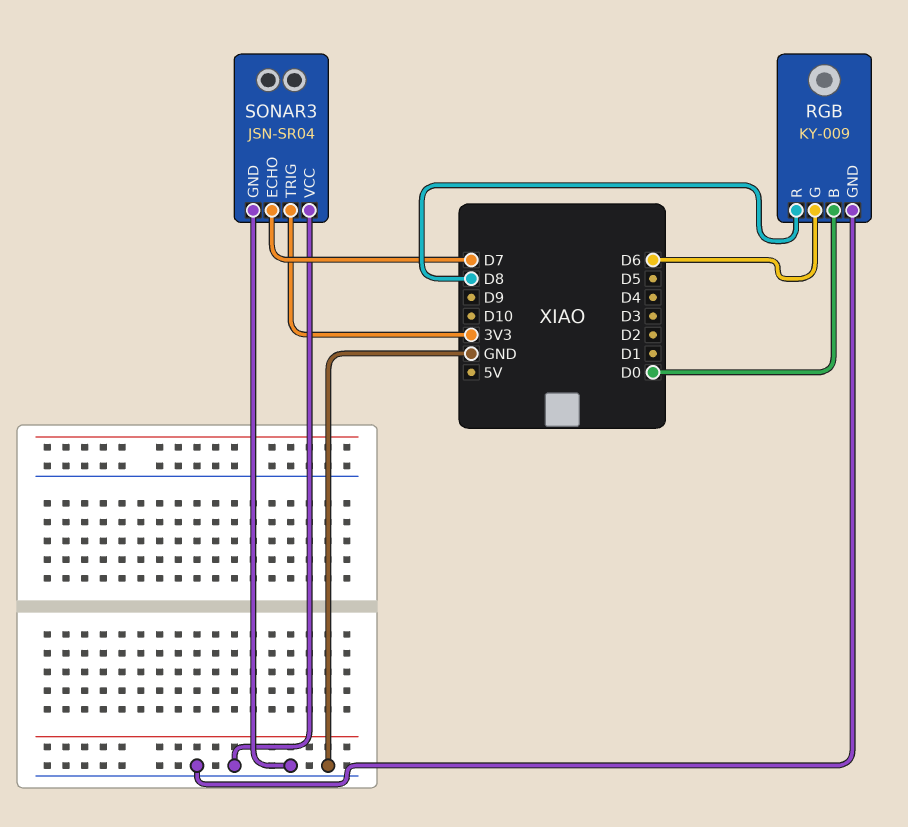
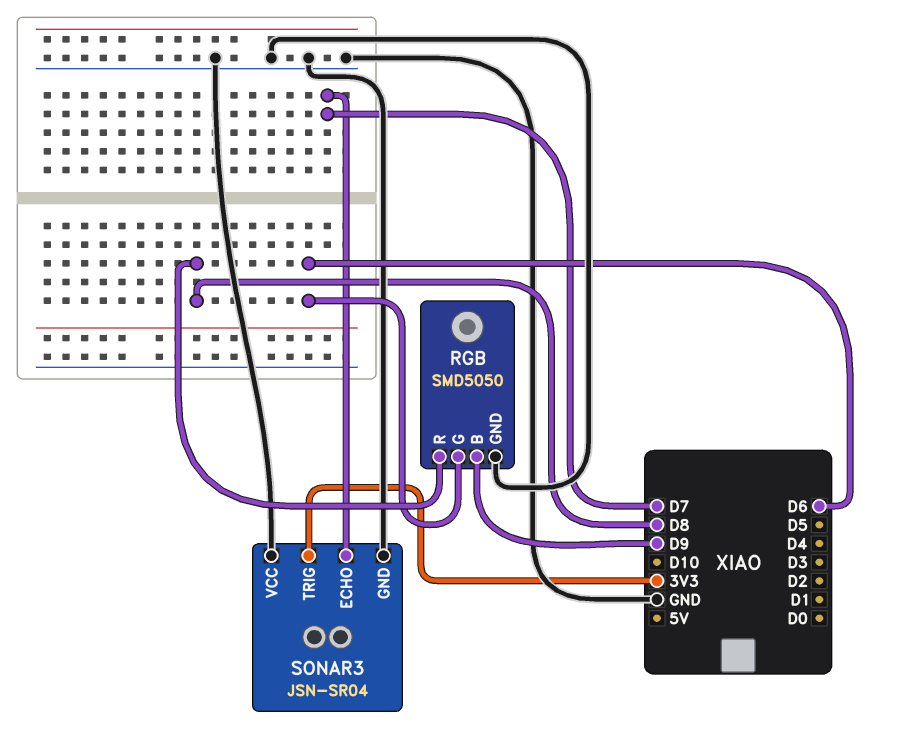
RGB: KY-009 -> SMD5050
RGB pin B: D0 -> D9

